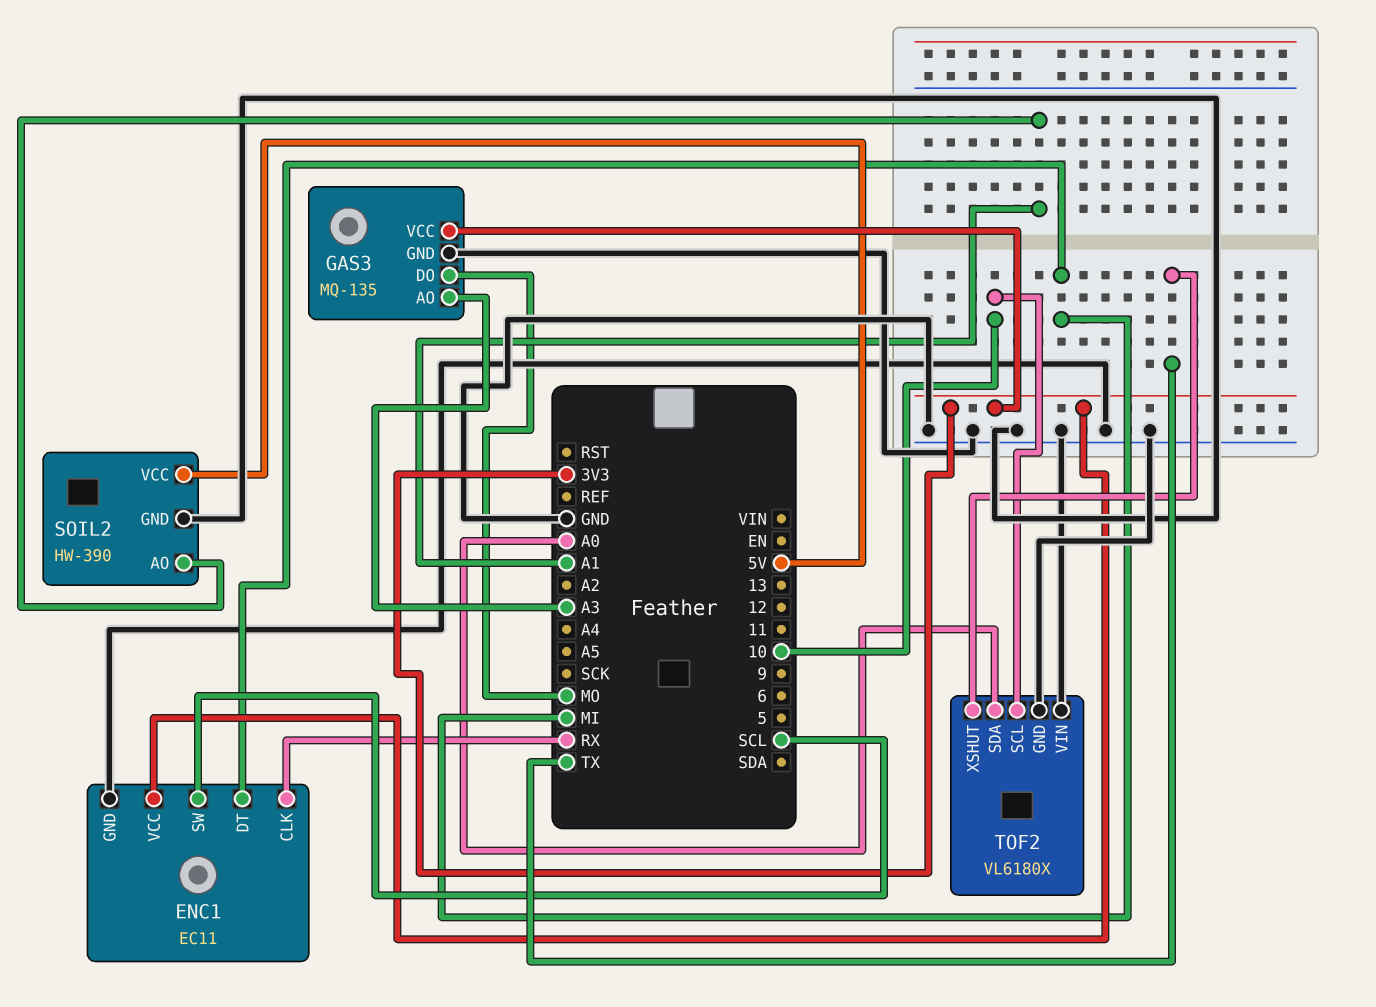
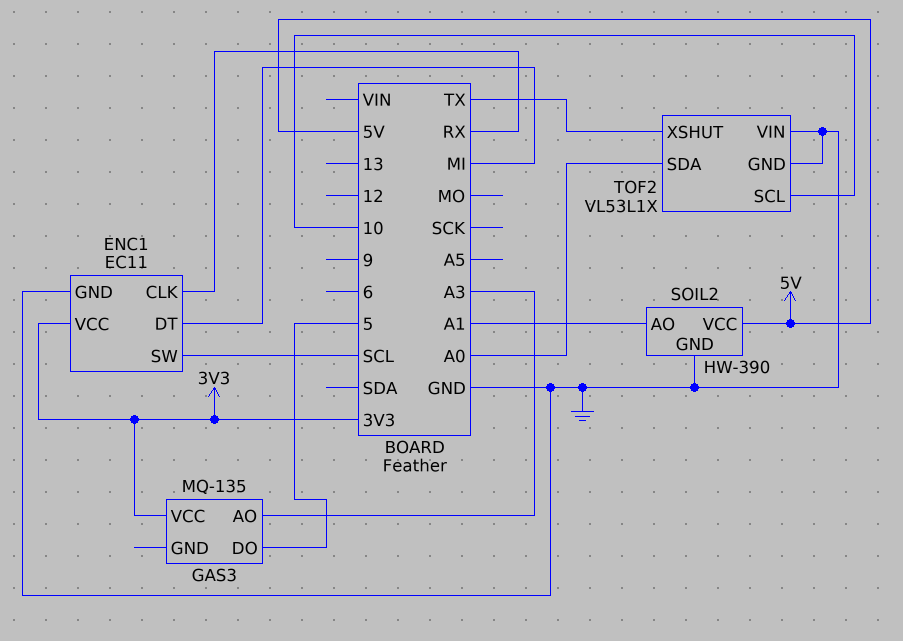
GAS3 pin DO: MO -> 5
GAS3 pin GND: GND -> none
TOF2: VL6180X -> VL53L1X

